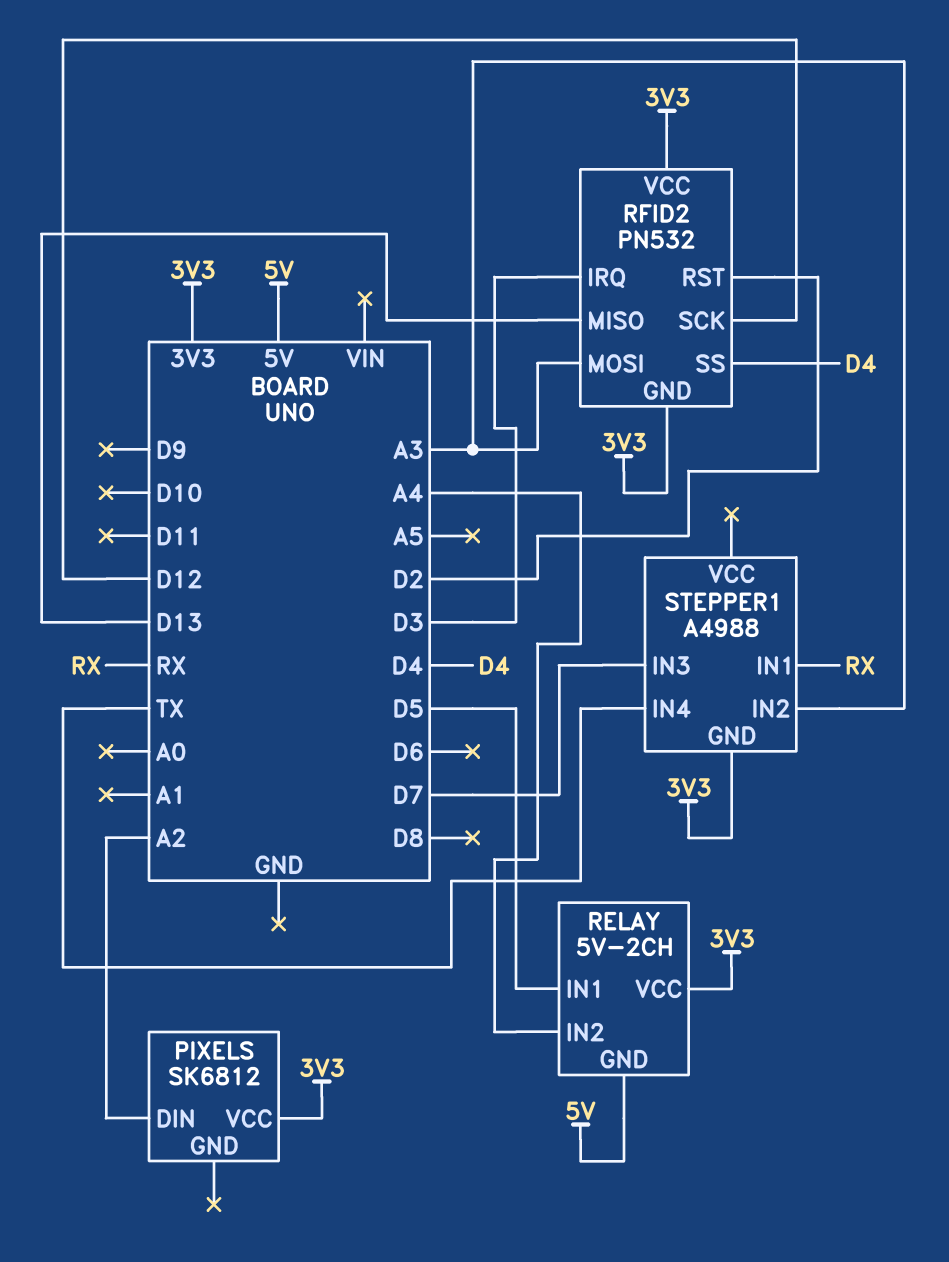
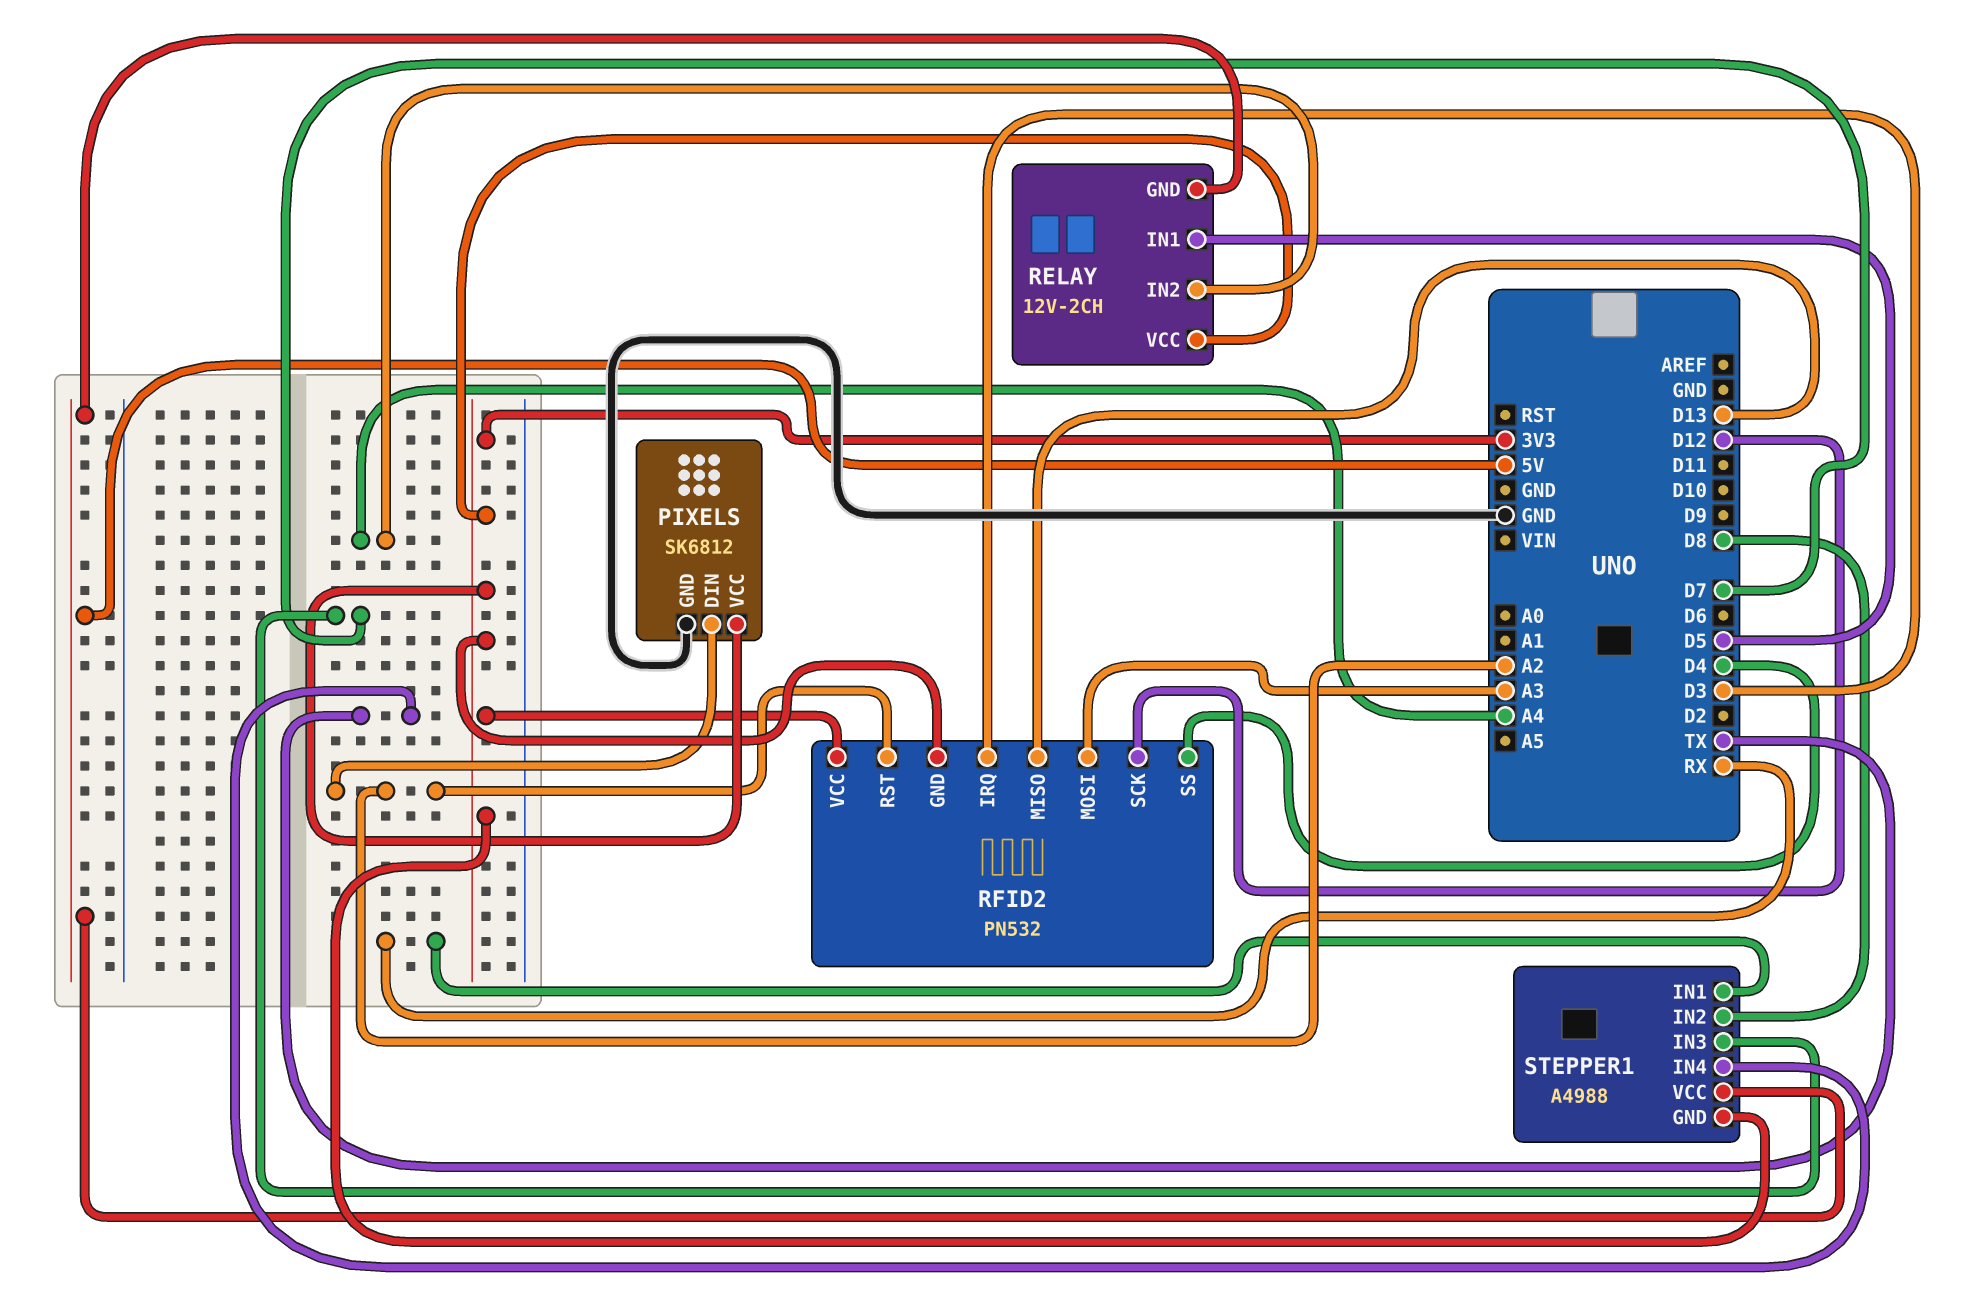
PIXELS pin GND: none -> GND
RELAY: 5V-2CH -> 12V-2CH
RFID2 pin RST: D2 -> A2
STEPPER1 pin IN2: A3 -> D8
STEPPER1 pin VCC: none -> 5V

